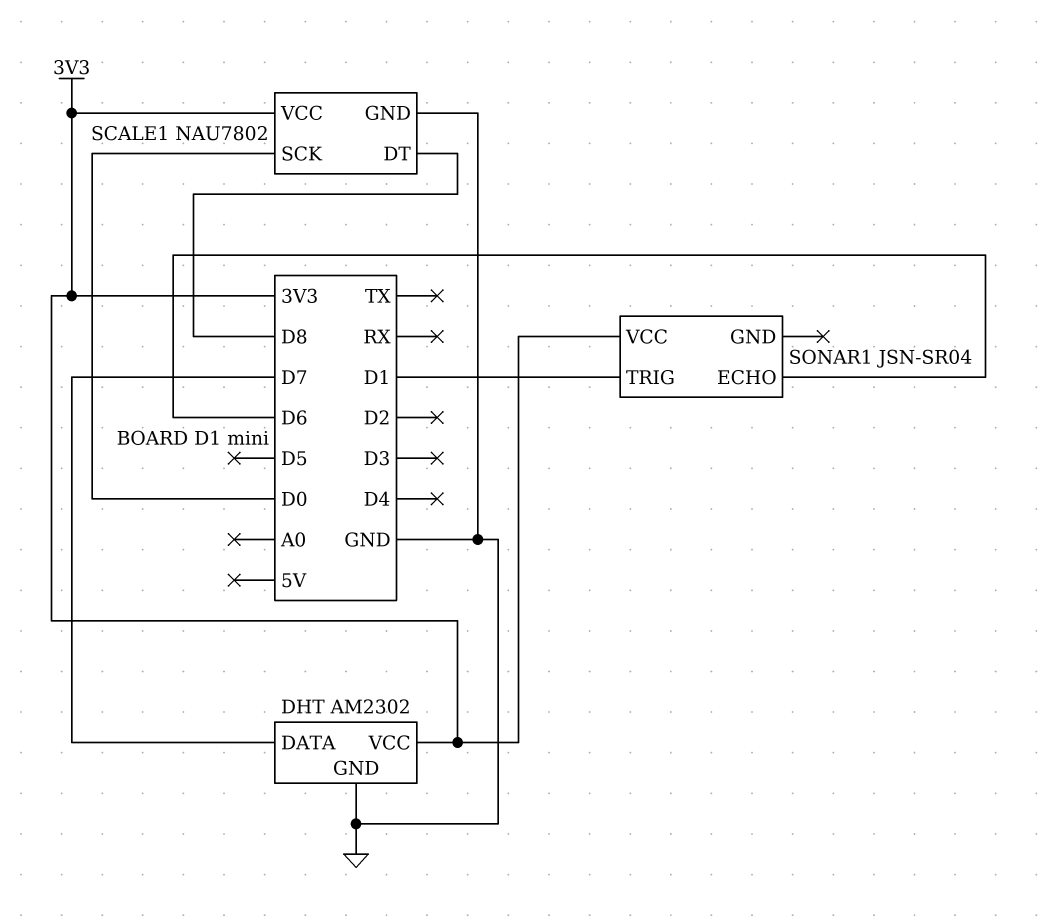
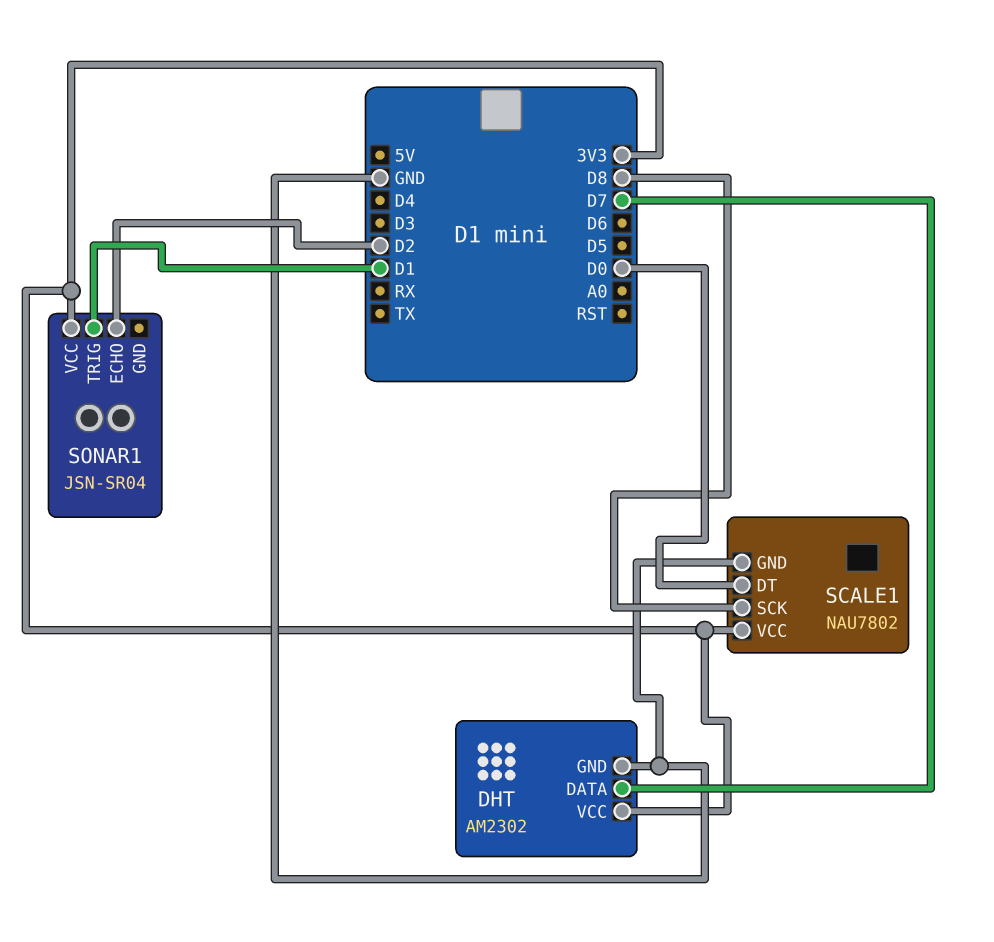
SCALE1 pin DT: D8 -> D0
SCALE1 pin SCK: D0 -> D8
SONAR1 pin ECHO: D6 -> D2

